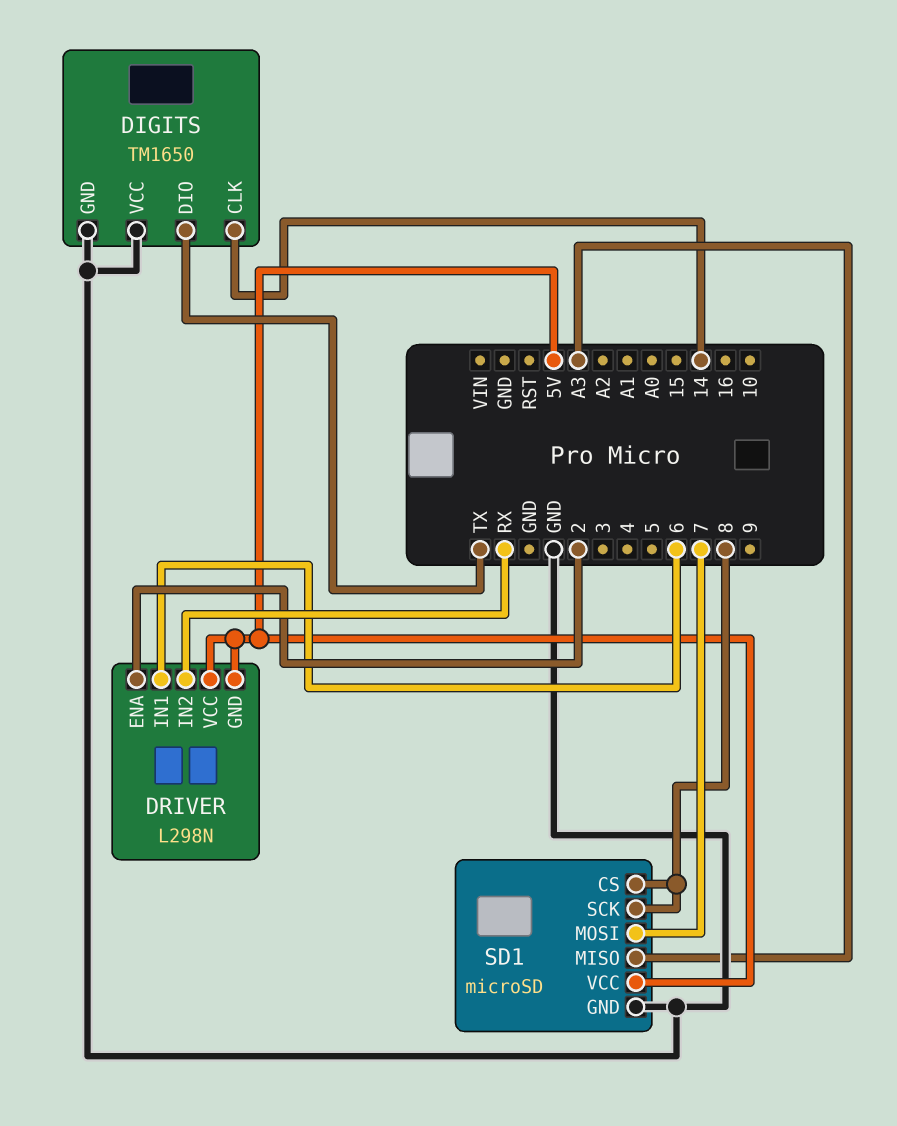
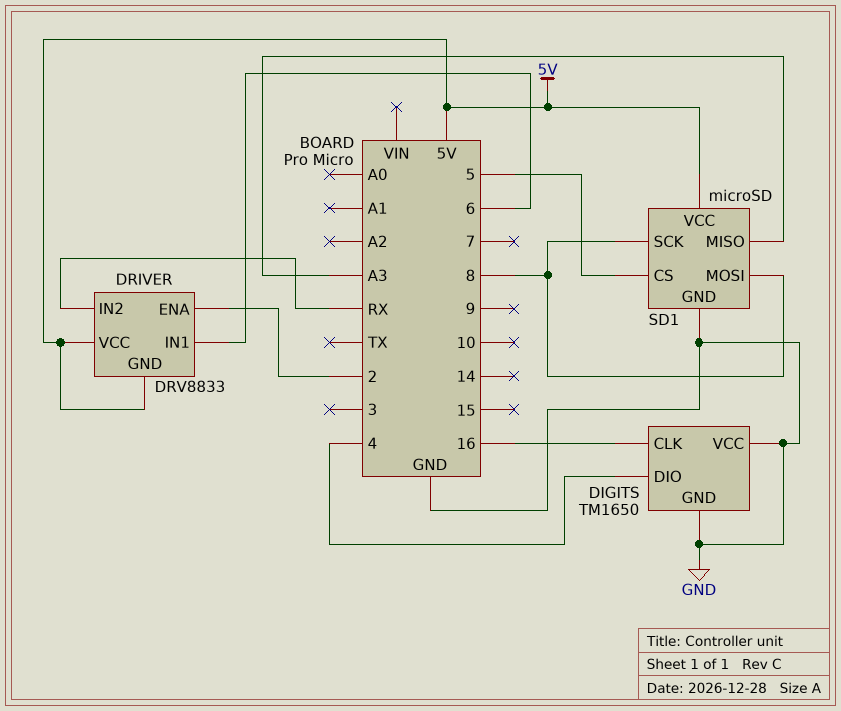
DIGITS pin CLK: 14 -> 16
DIGITS pin DIO: TX -> 4
DRIVER: L298N -> DRV8833
SD1 pin CS: 8 -> 5
SD1 pin MOSI: 7 -> 8

